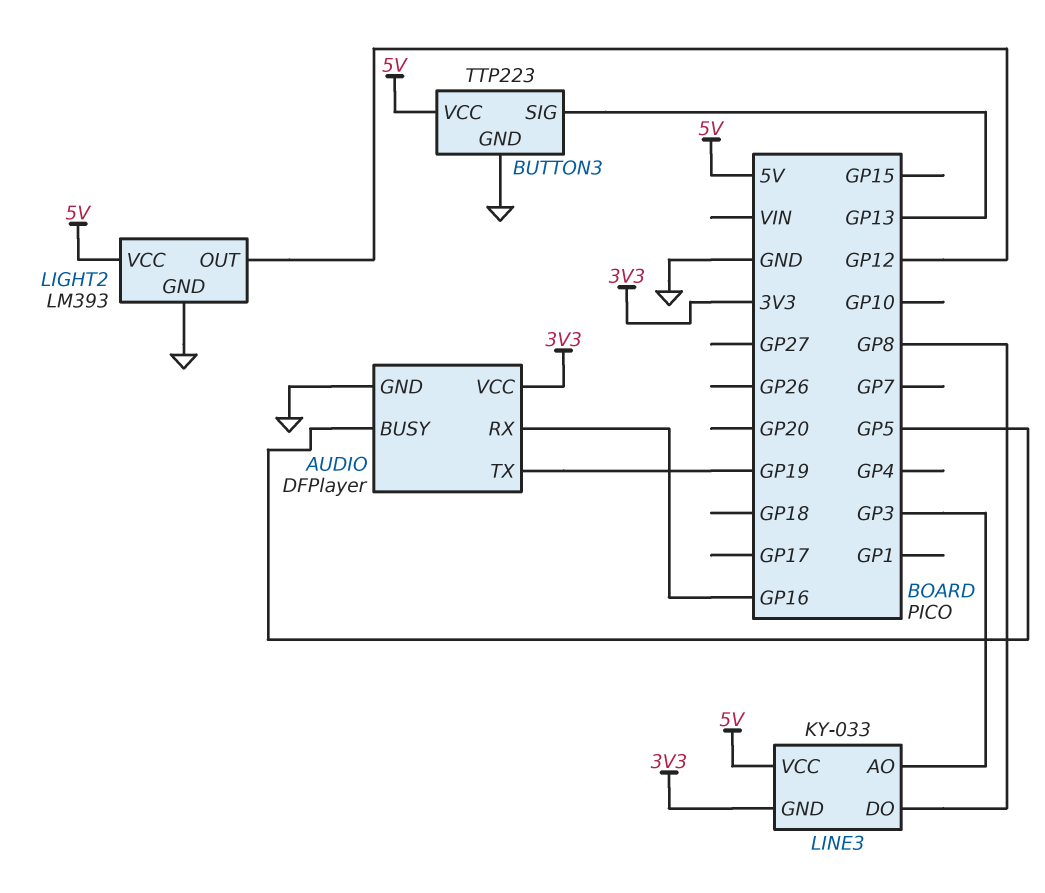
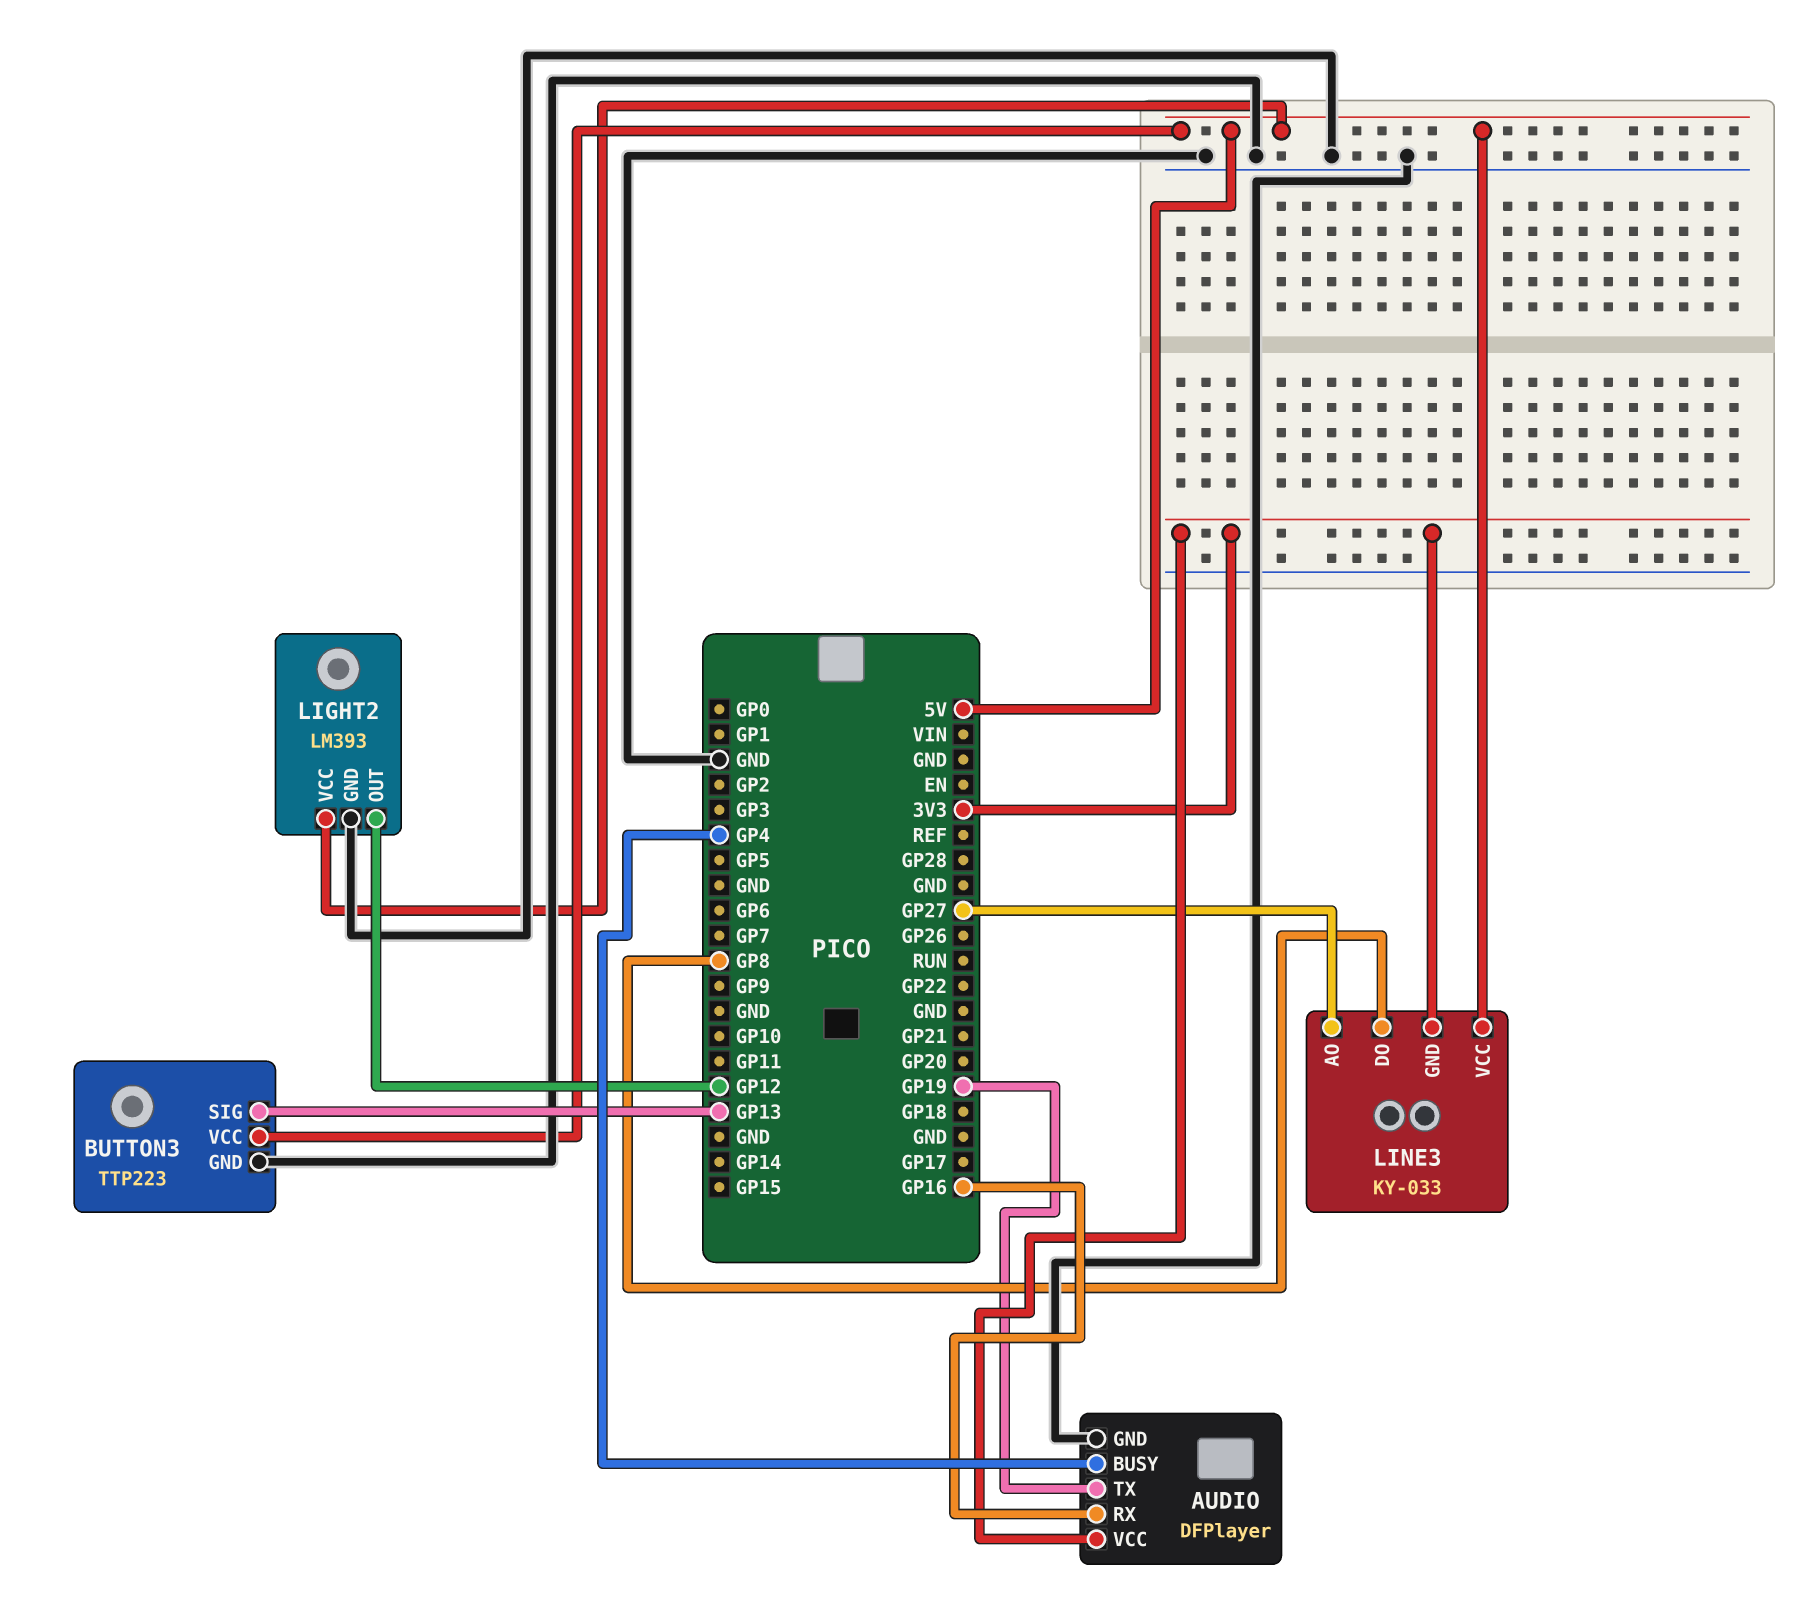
AUDIO pin BUSY: GP5 -> GP4
LINE3 pin AO: GP3 -> GP27

